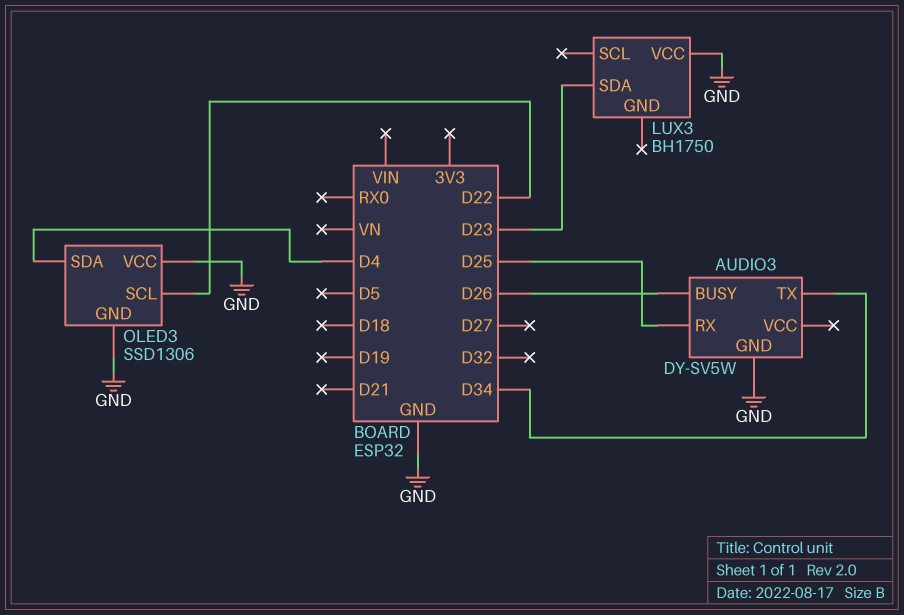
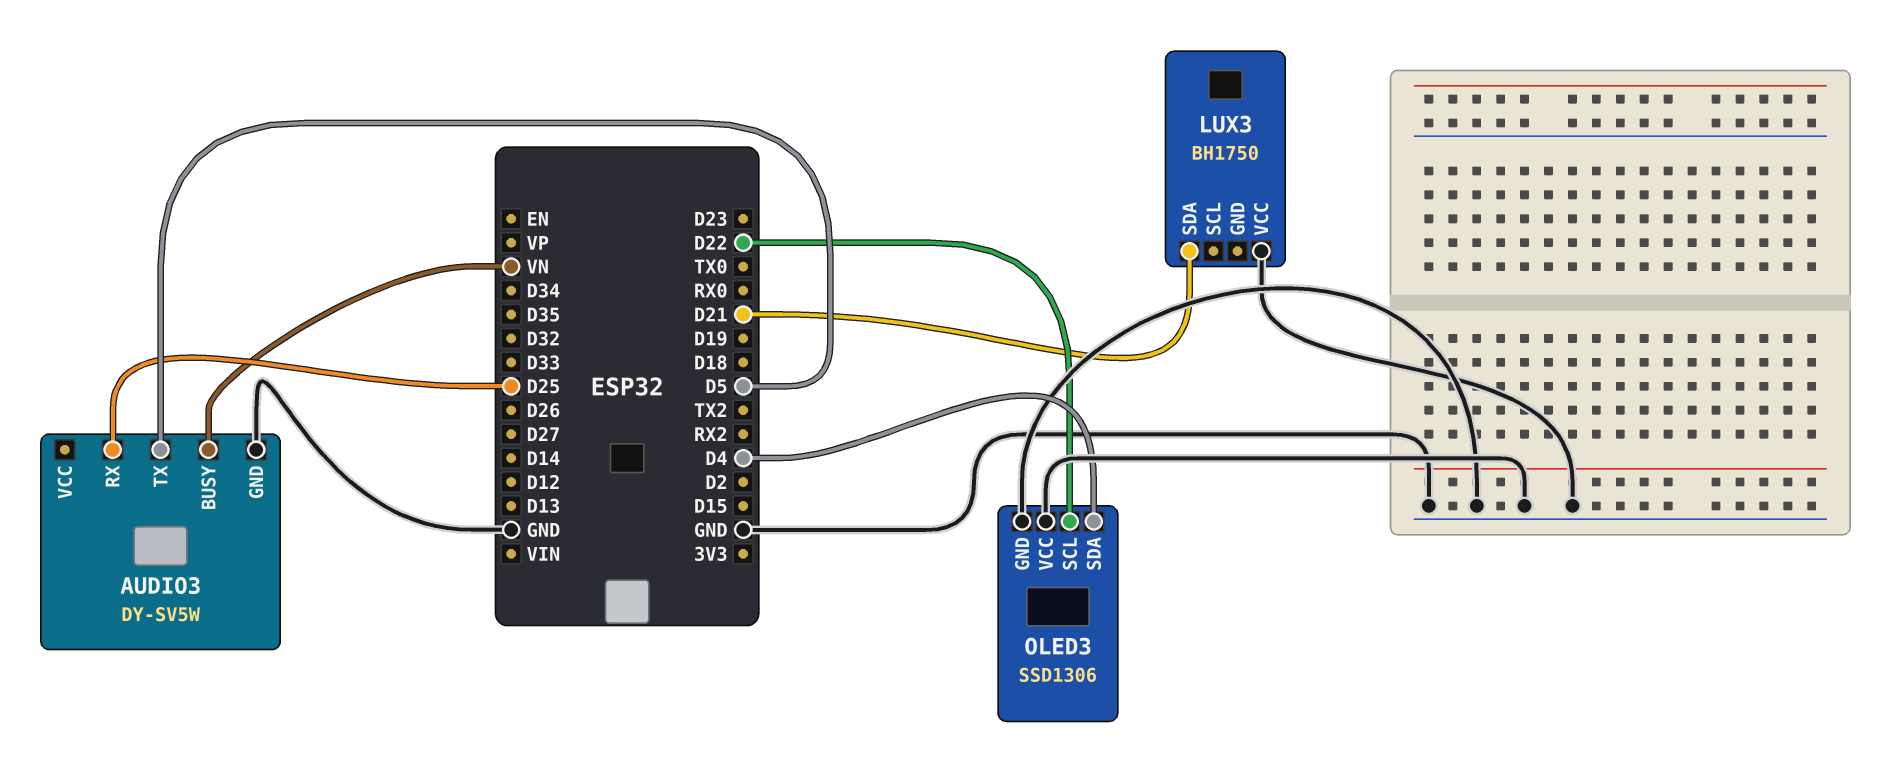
AUDIO3 pin BUSY: D26 -> VN
AUDIO3 pin TX: D34 -> D5
LUX3 pin SDA: D23 -> D21

